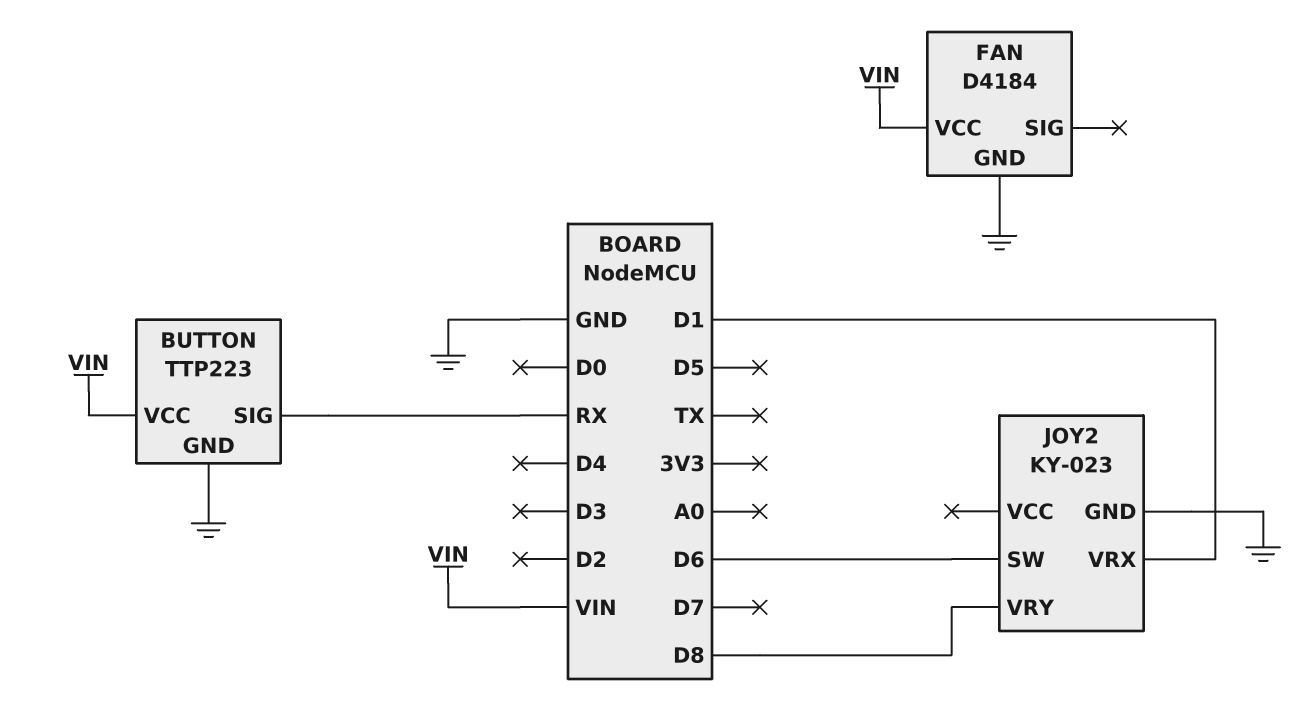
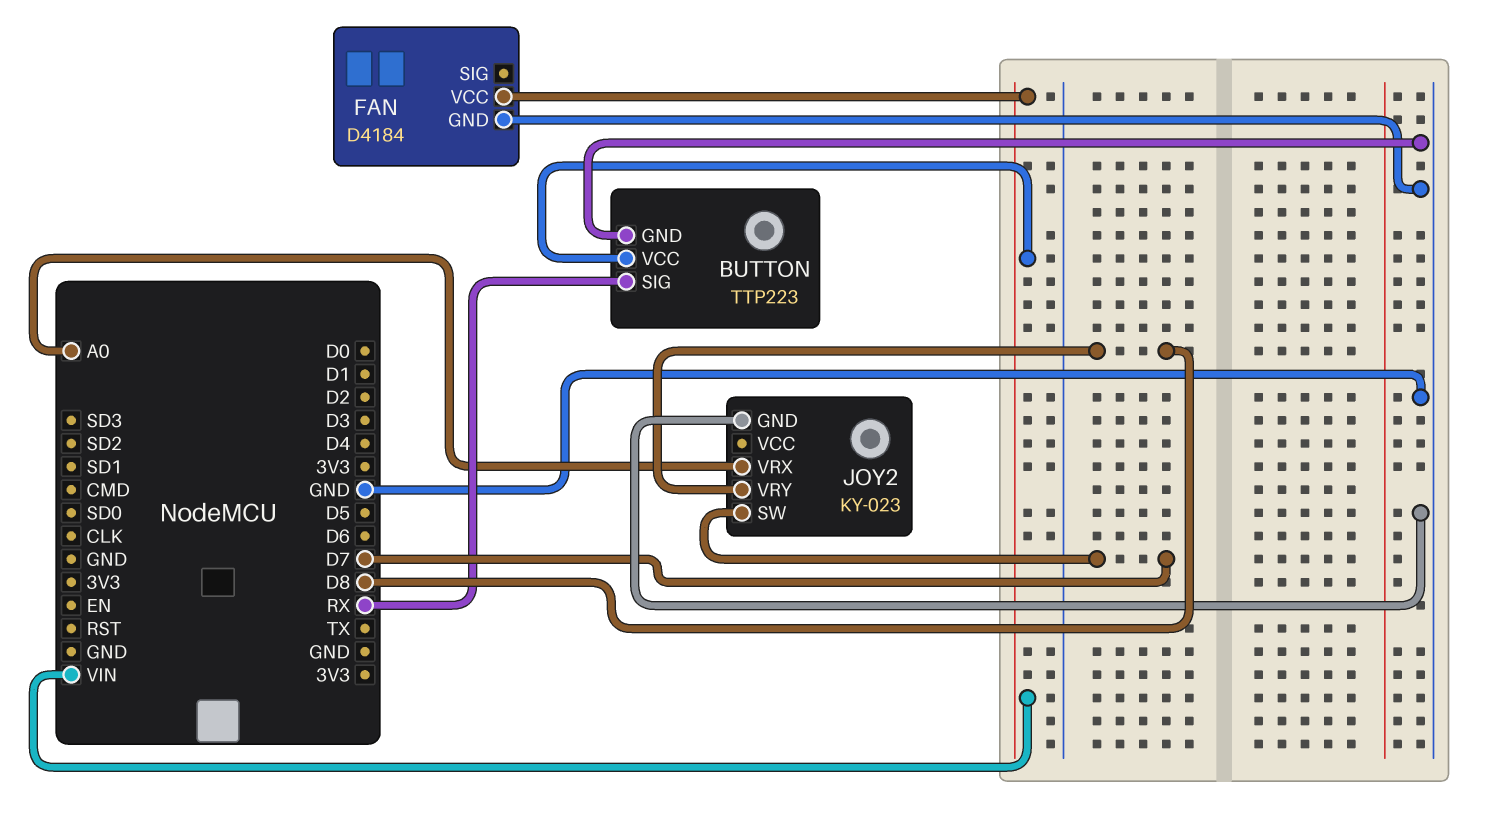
JOY2 pin SW: D6 -> D7
JOY2 pin VRX: D1 -> A0

